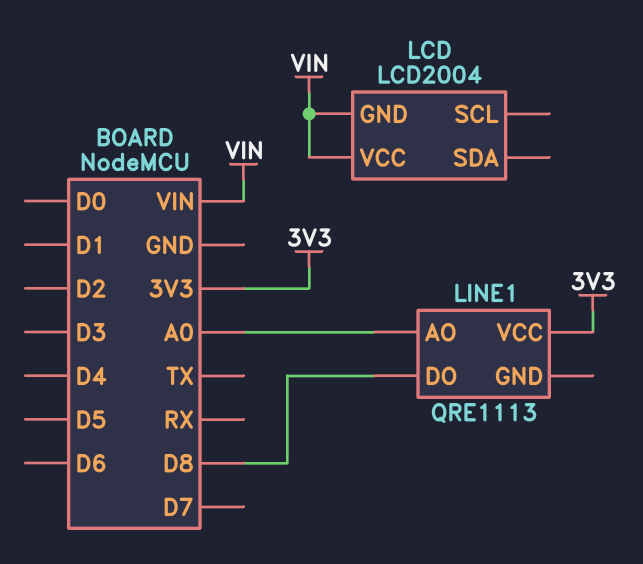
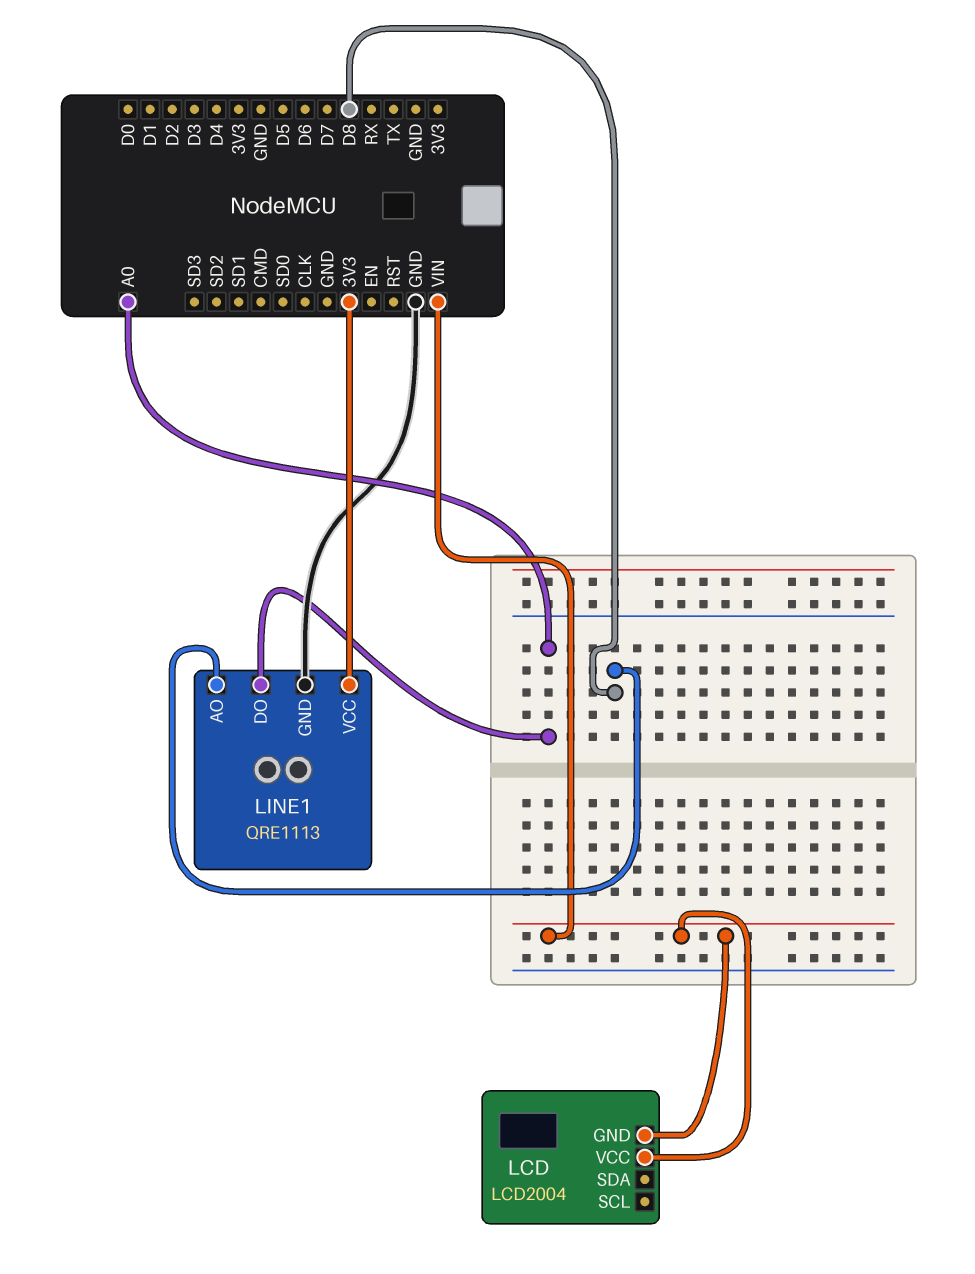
LINE1 pin AO: A0 -> D8
LINE1 pin DO: D8 -> A0
LINE1 pin GND: none -> GND

